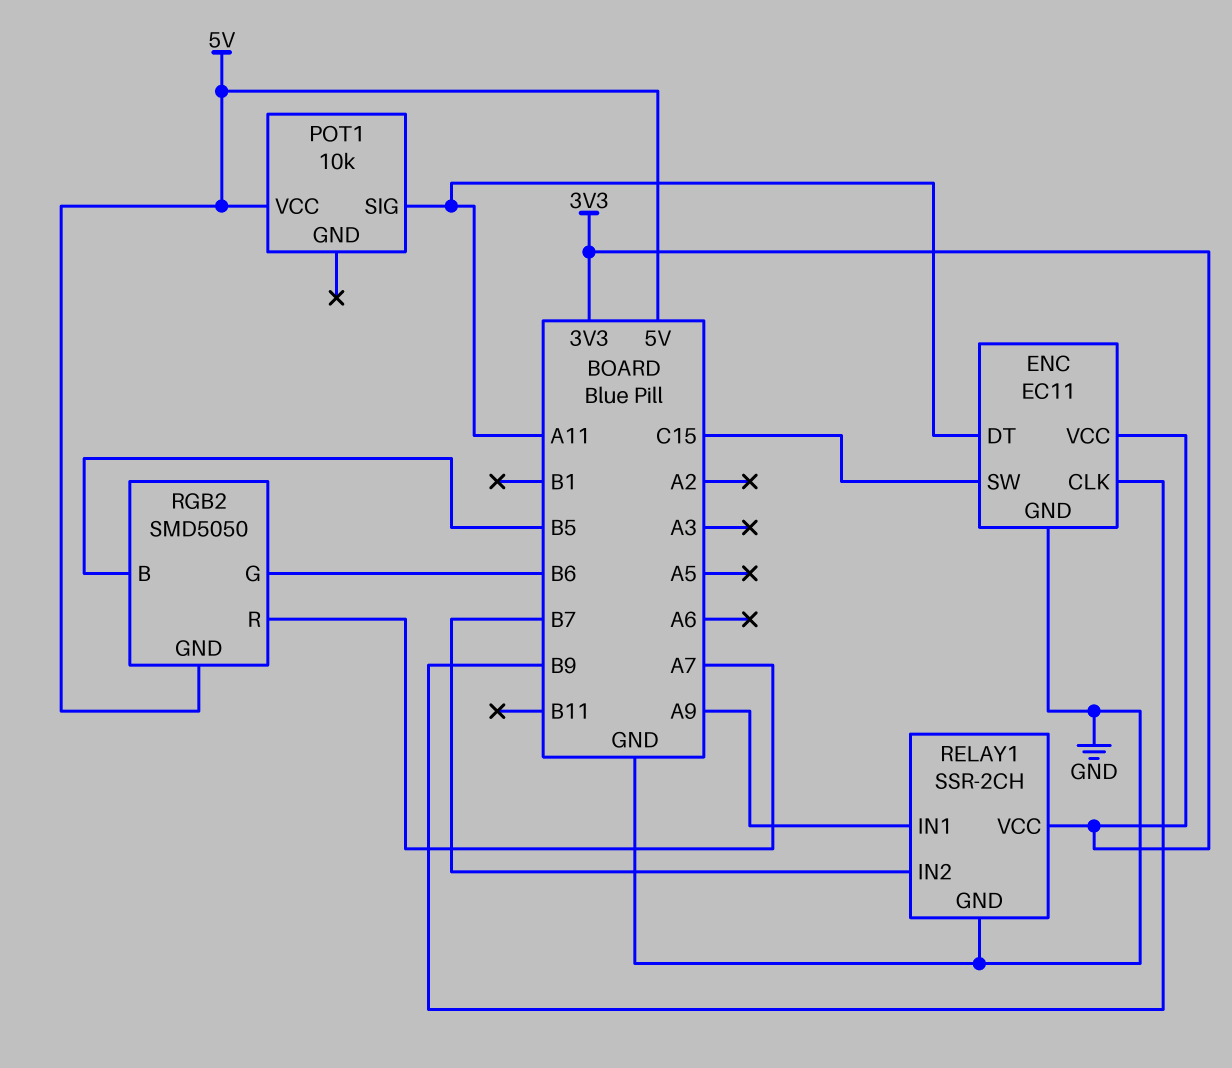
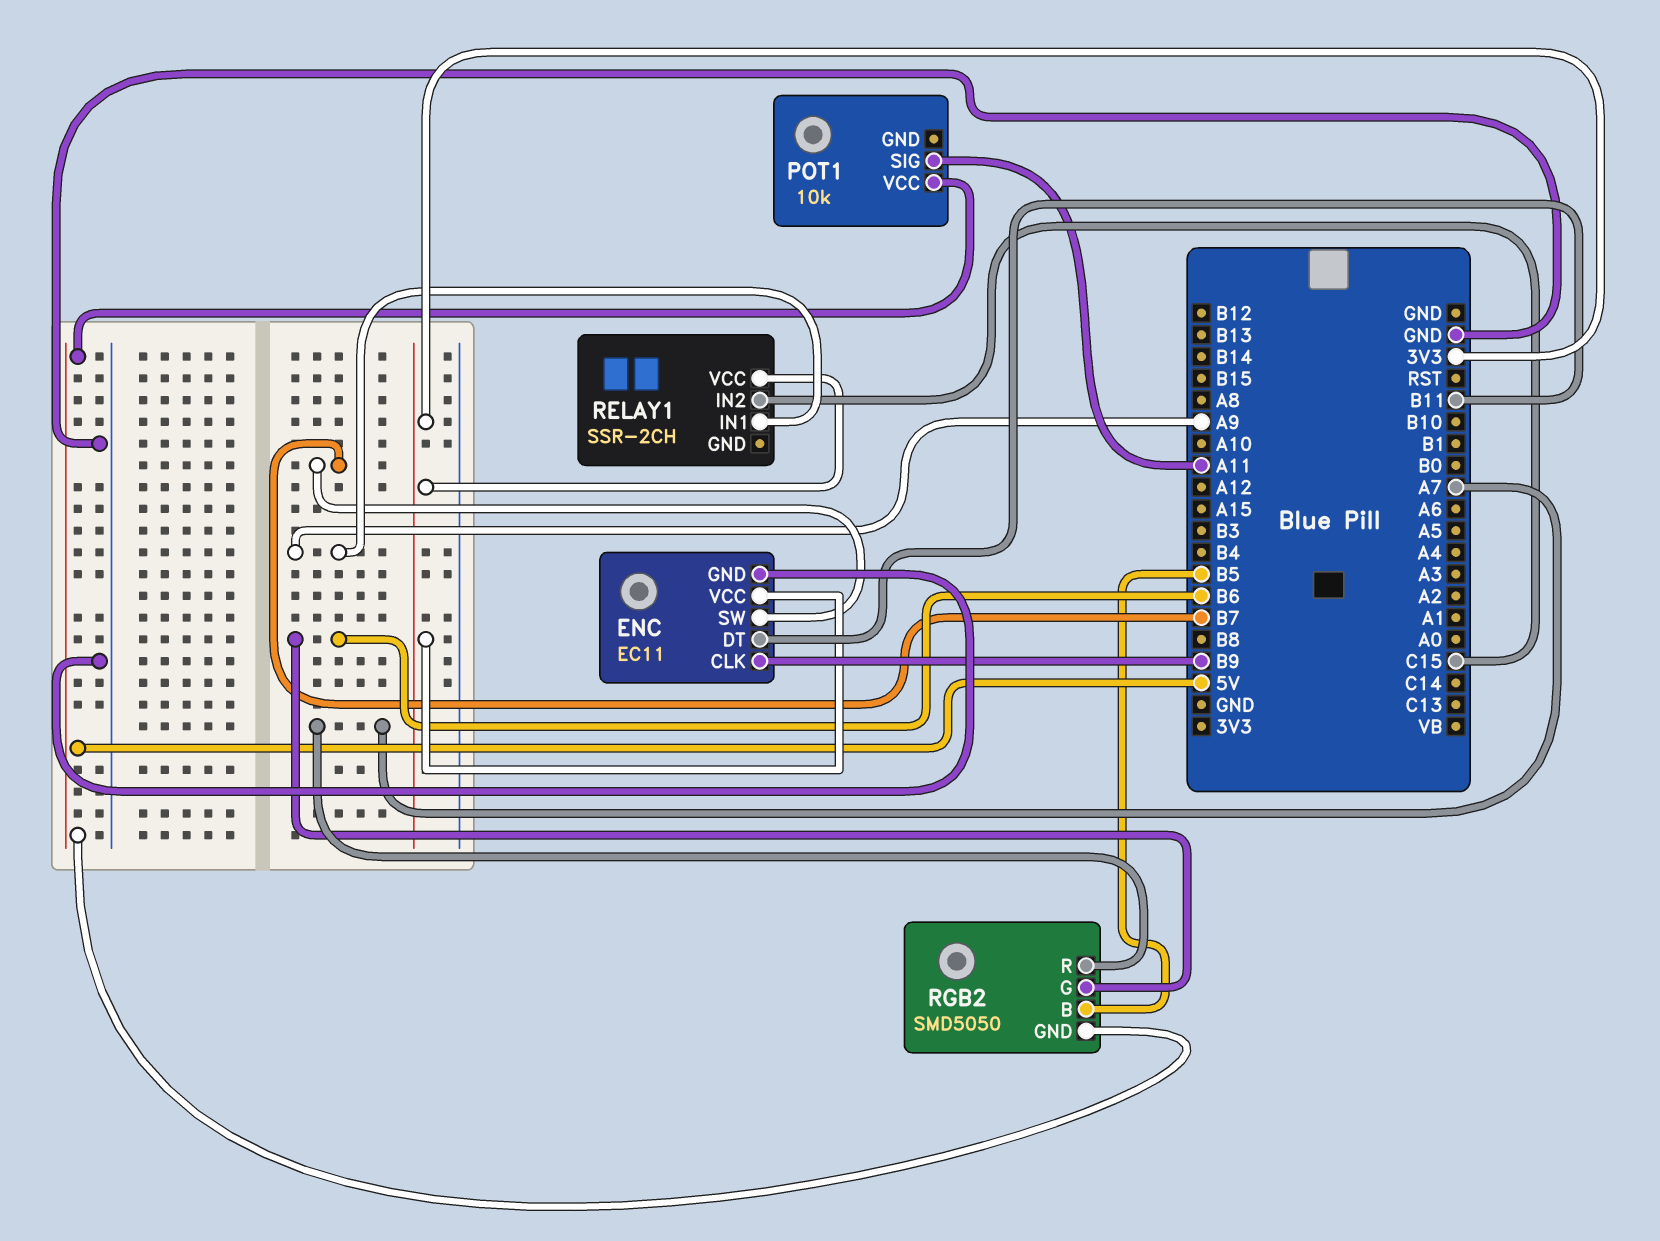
ENC pin DT: A11 -> B11
ENC pin SW: C15 -> B7
RELAY1 pin GND: GND -> none
RELAY1 pin IN2: B7 -> C15

